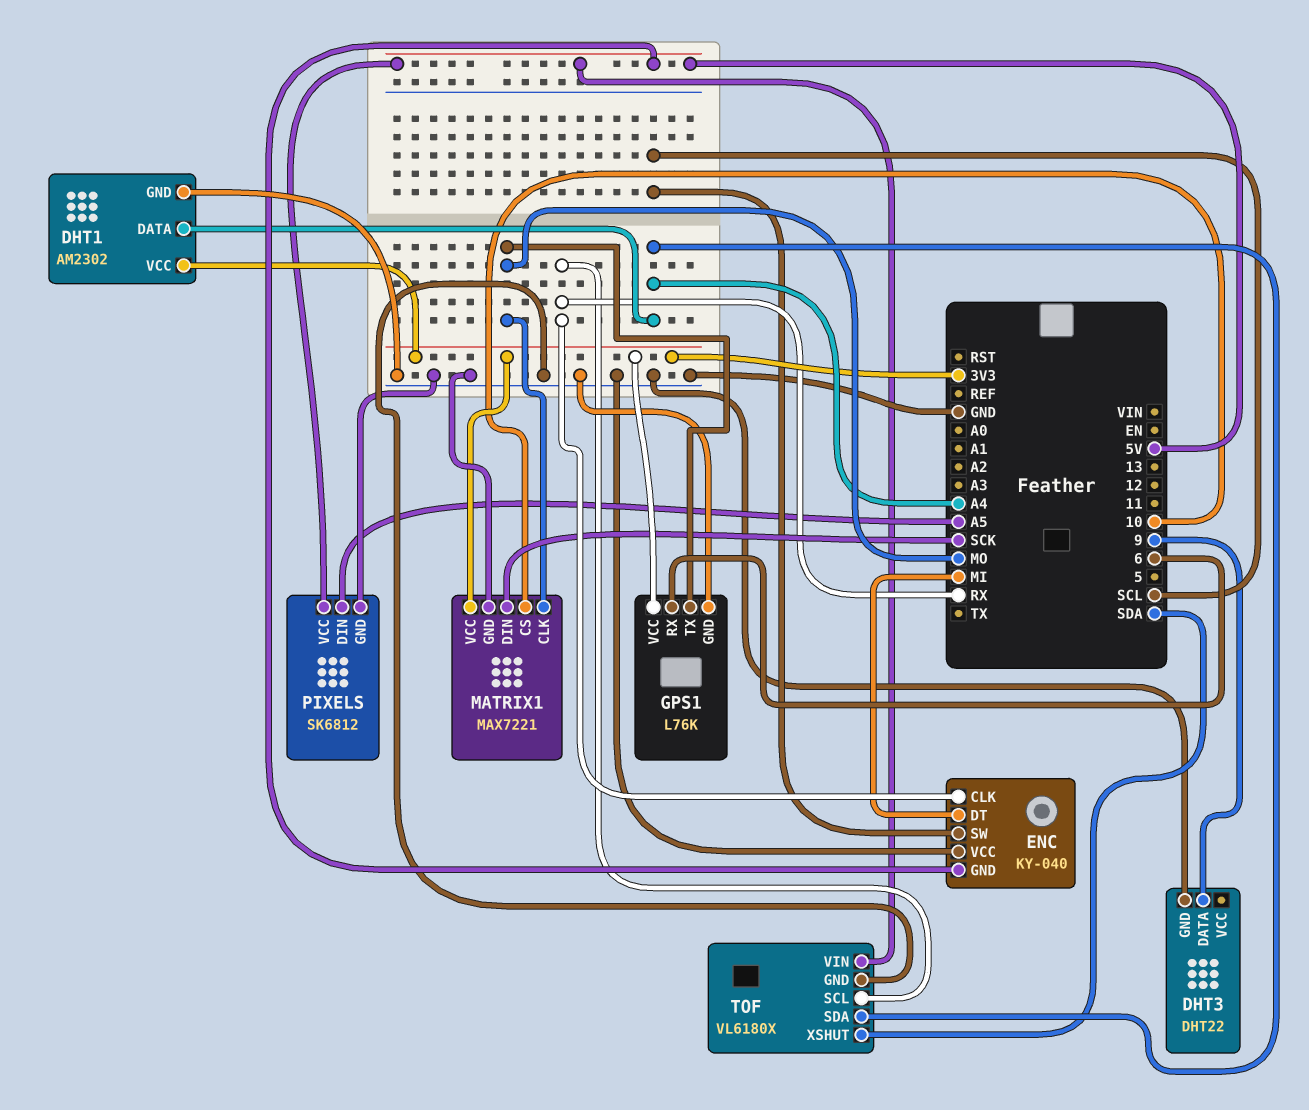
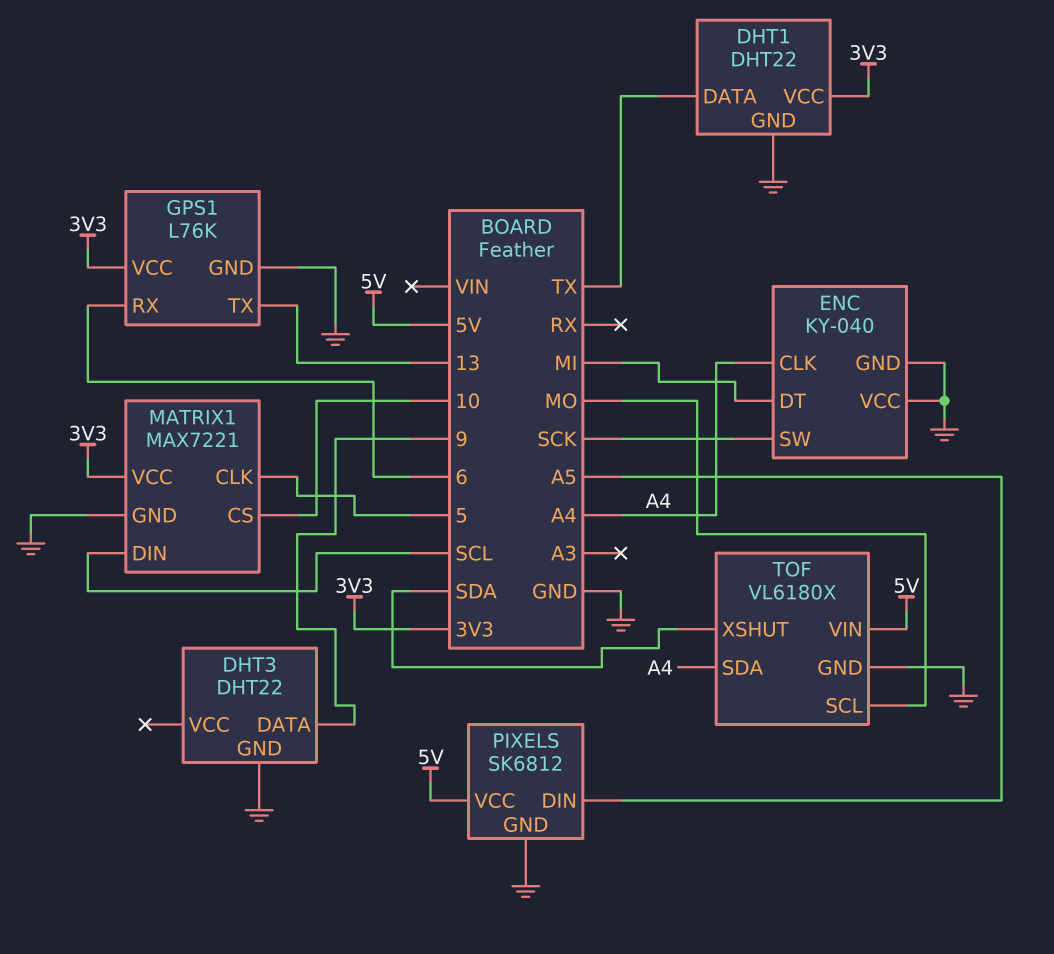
DHT1: AM2302 -> DHT22
DHT1 pin DATA: A4 -> TX
ENC pin CLK: RX -> A4
ENC pin GND: 5V -> GND
ENC pin SW: SCL -> SCK
GPS1 pin TX: MO -> 13
MATRIX1 pin CLK: MO -> 5
MATRIX1 pin DIN: SCK -> SCL
TOF pin SCL: RX -> MO

